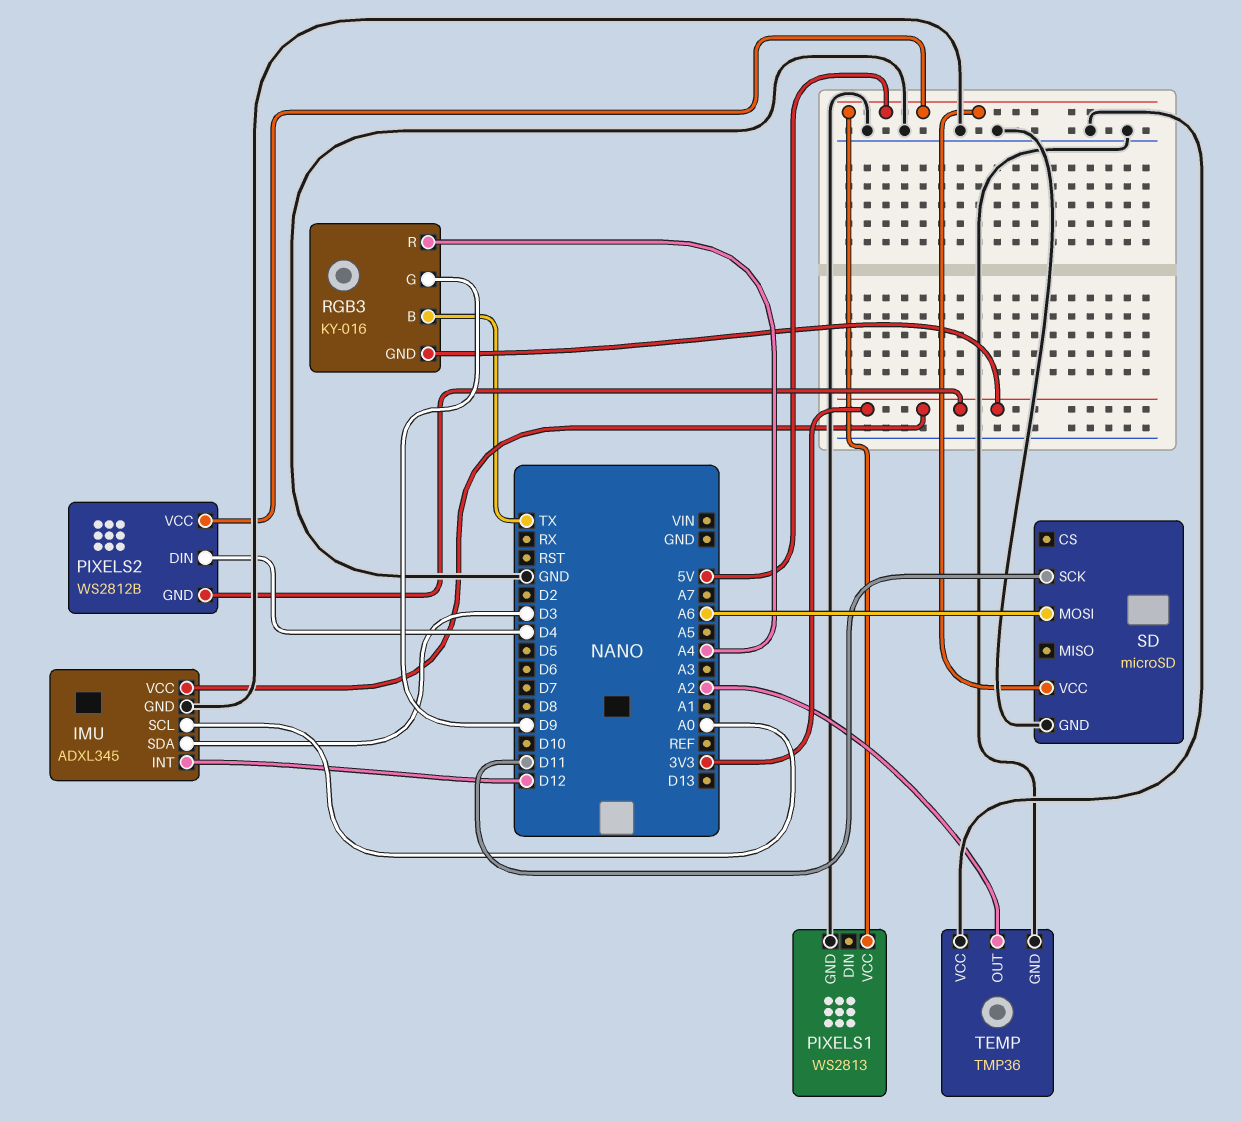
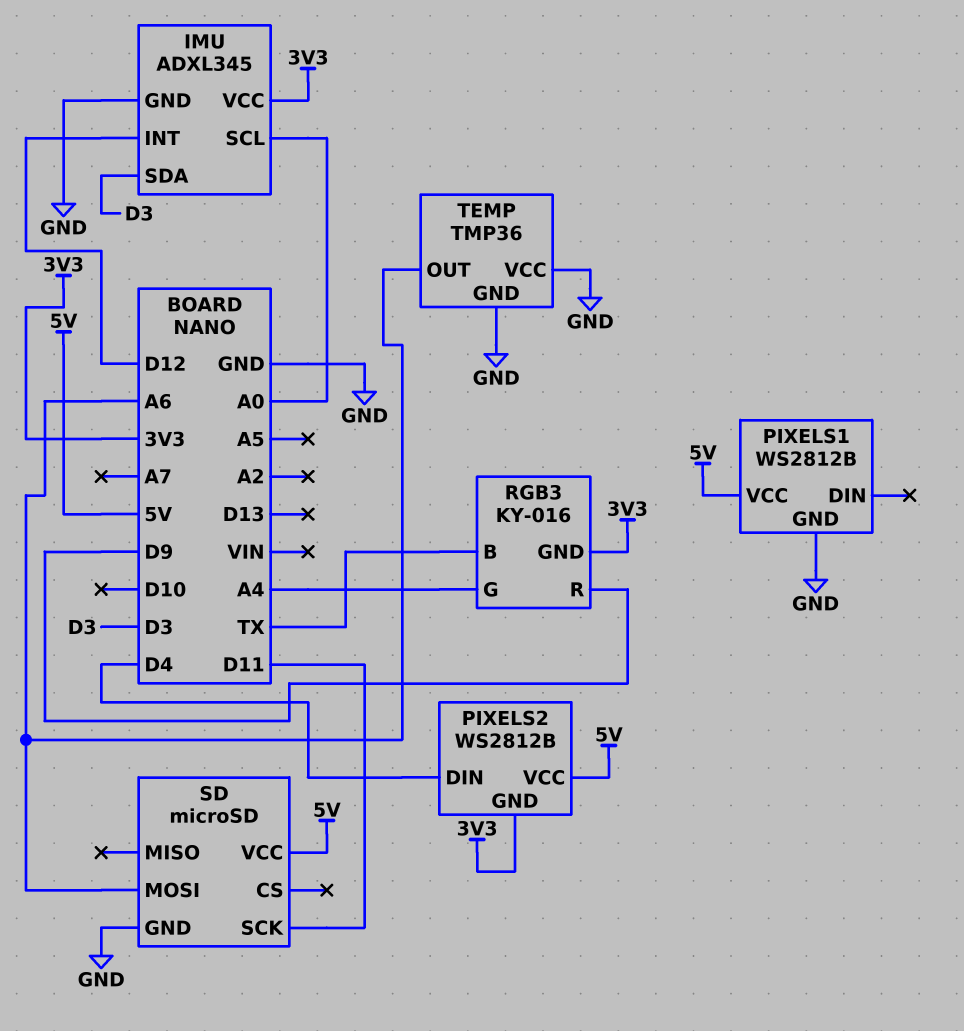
PIXELS1: WS2813 -> WS2812B
RGB3 pin G: D9 -> A4
RGB3 pin R: A4 -> D9
TEMP pin OUT: A2 -> A6

